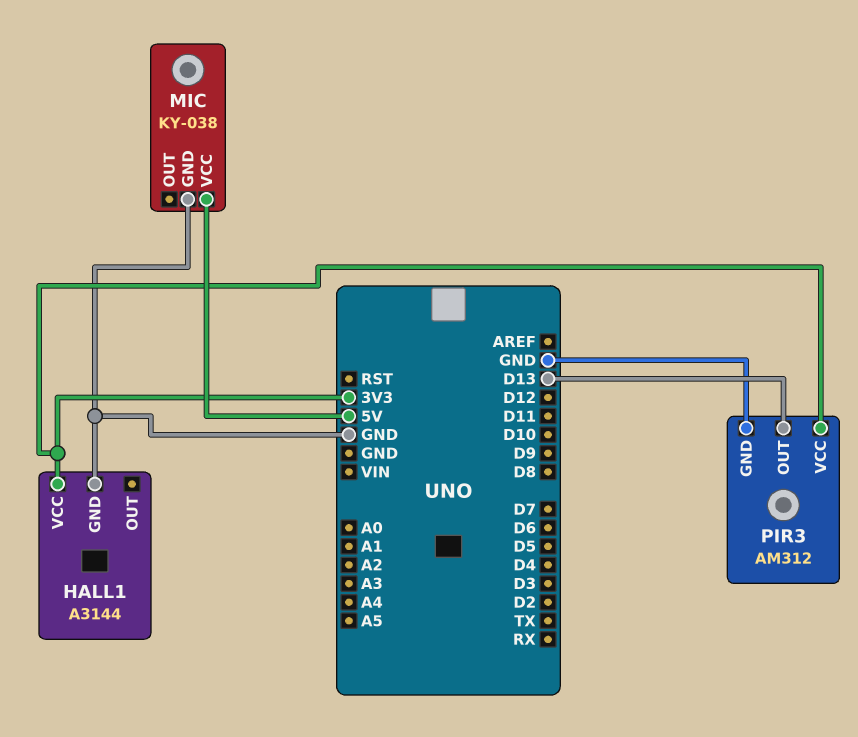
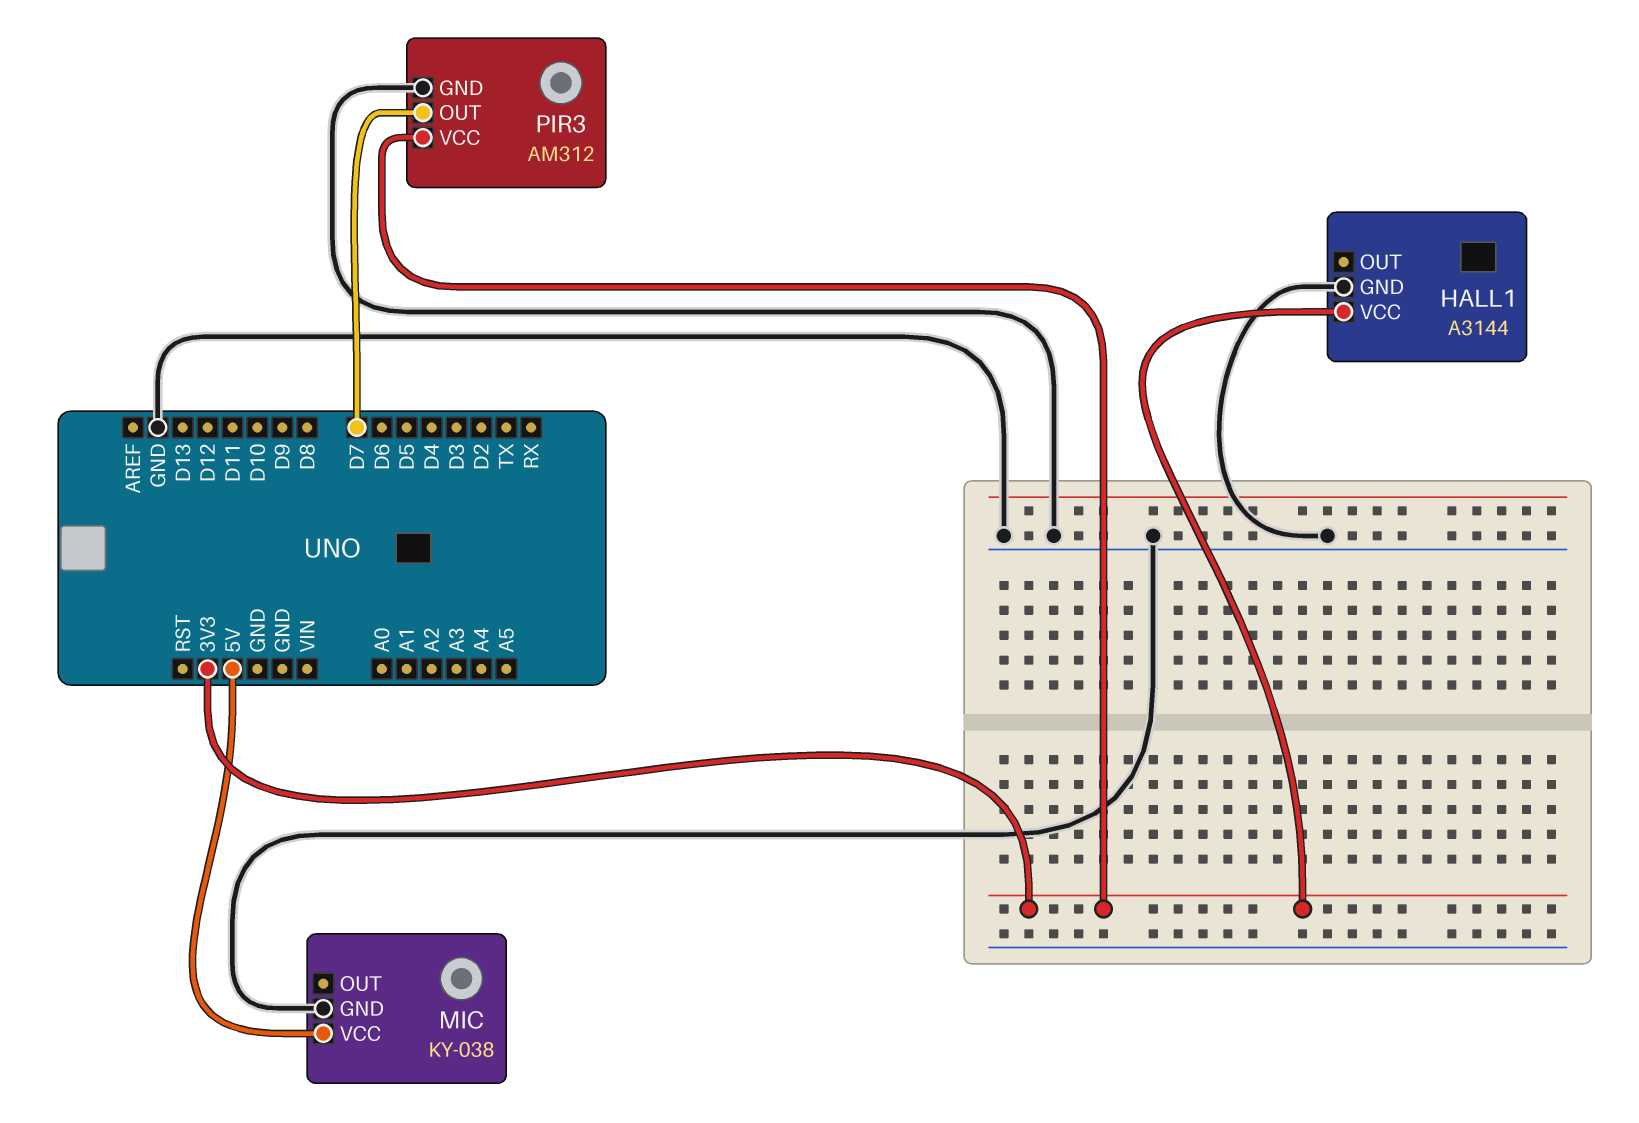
PIR3 pin OUT: D13 -> D7

